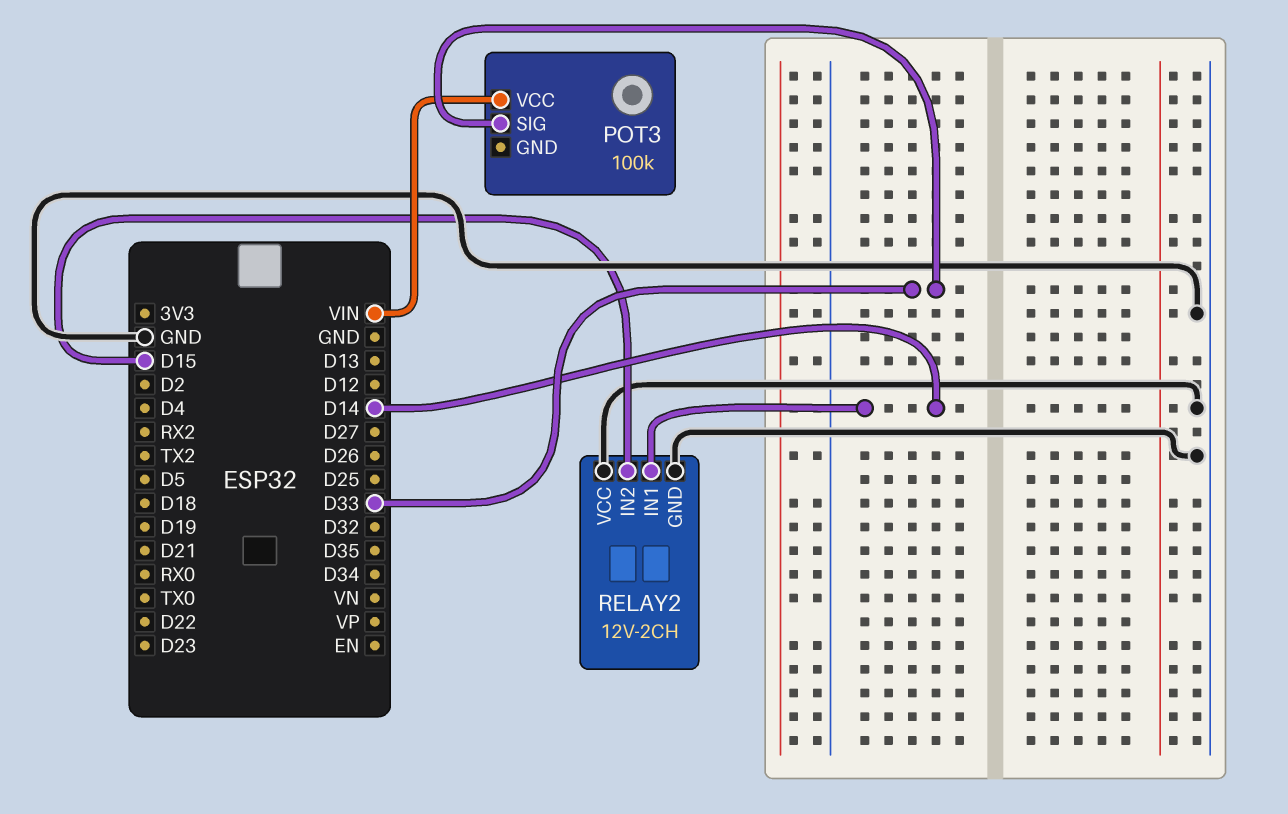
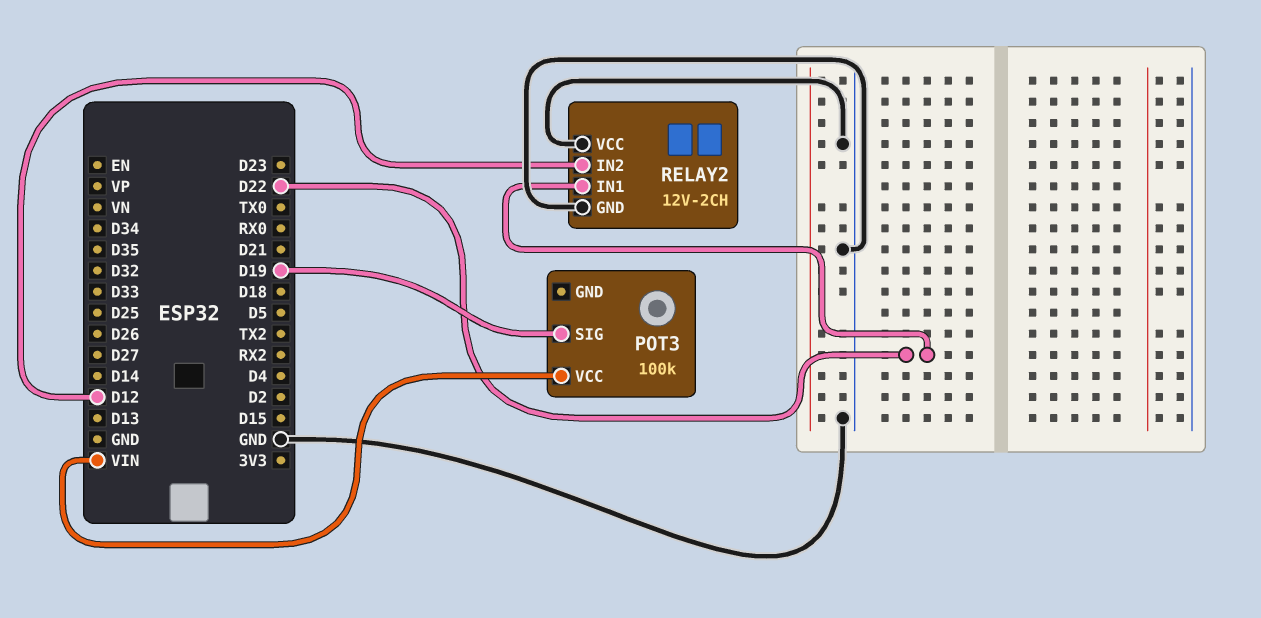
POT3 pin SIG: D33 -> D19
RELAY2 pin IN1: D14 -> D22
RELAY2 pin IN2: D15 -> D12

